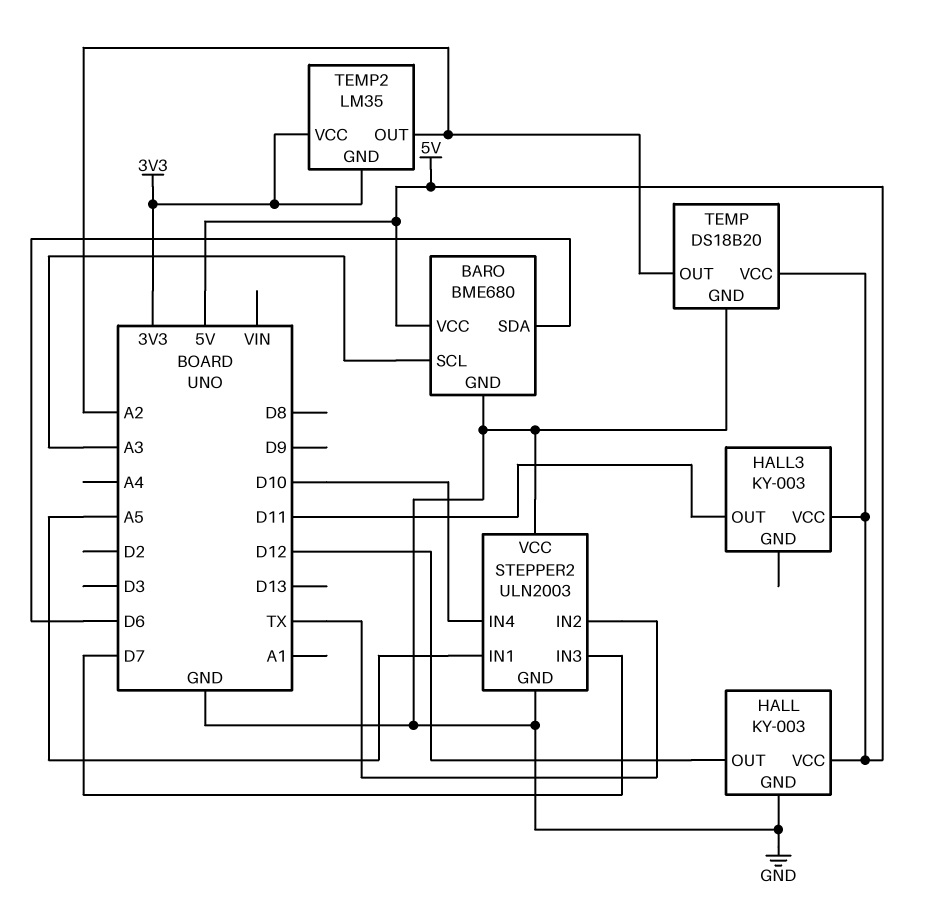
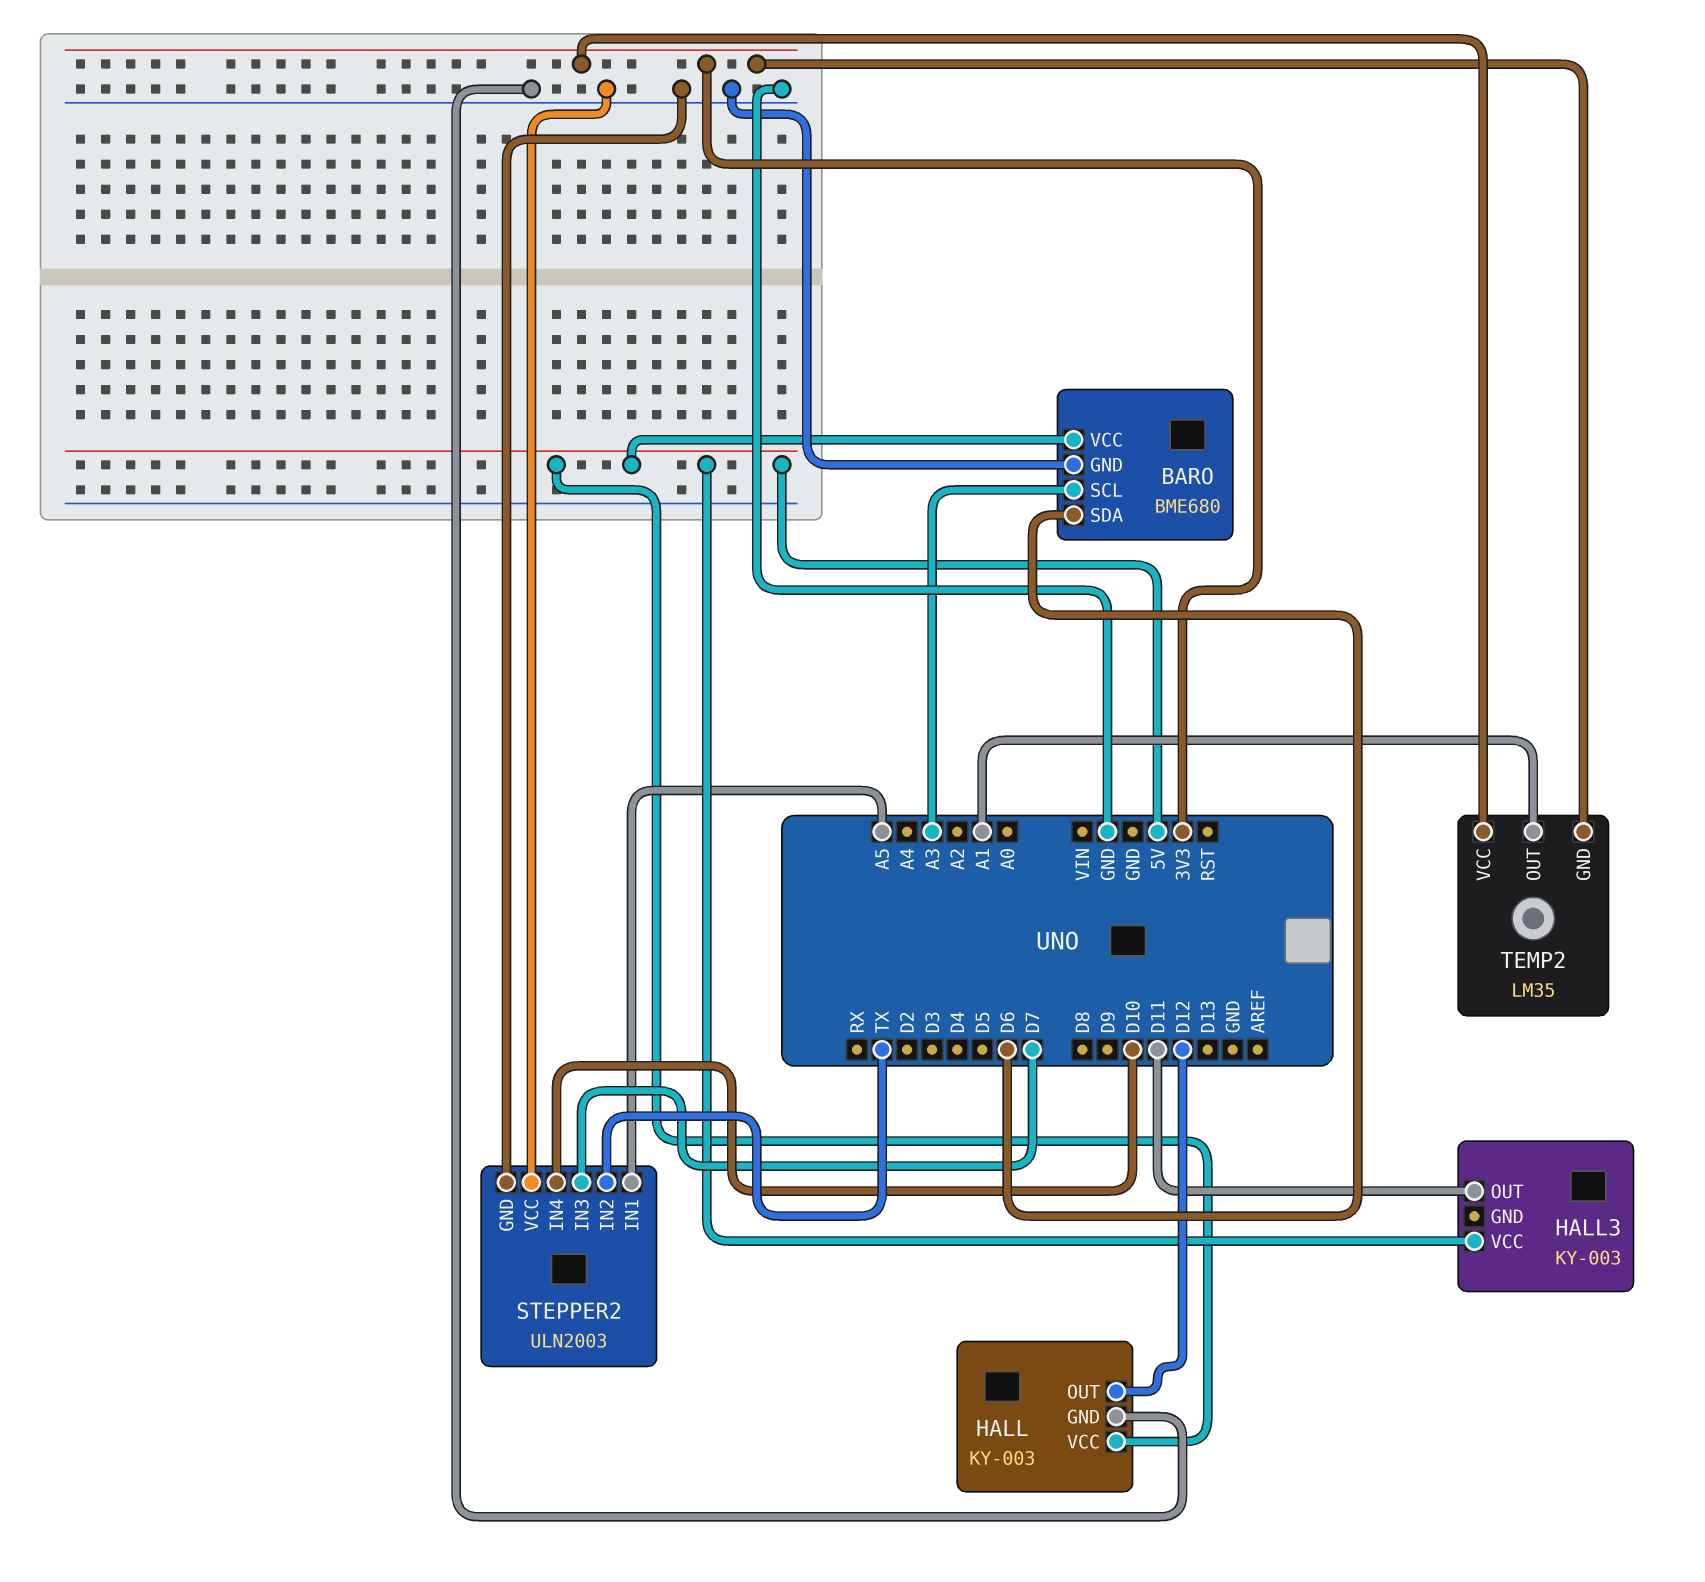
TEMP: DS18B20 -> none
TEMP pin GND: GND -> none
TEMP pin OUT: A2 -> none
TEMP pin VCC: 5V -> none
TEMP2 pin OUT: A2 -> A1

